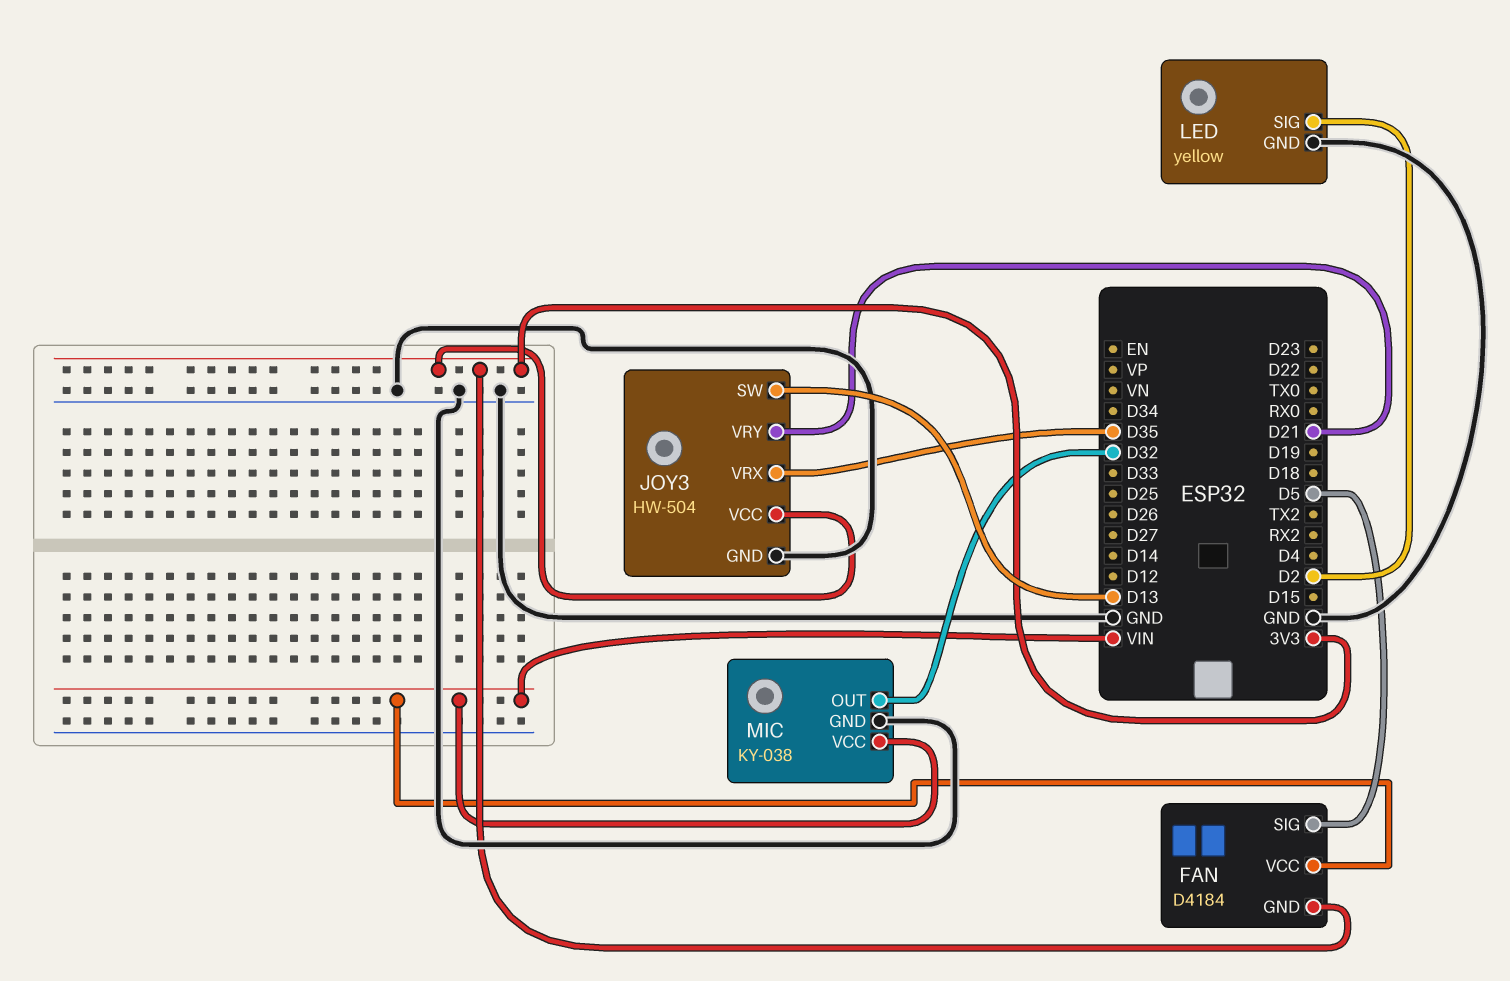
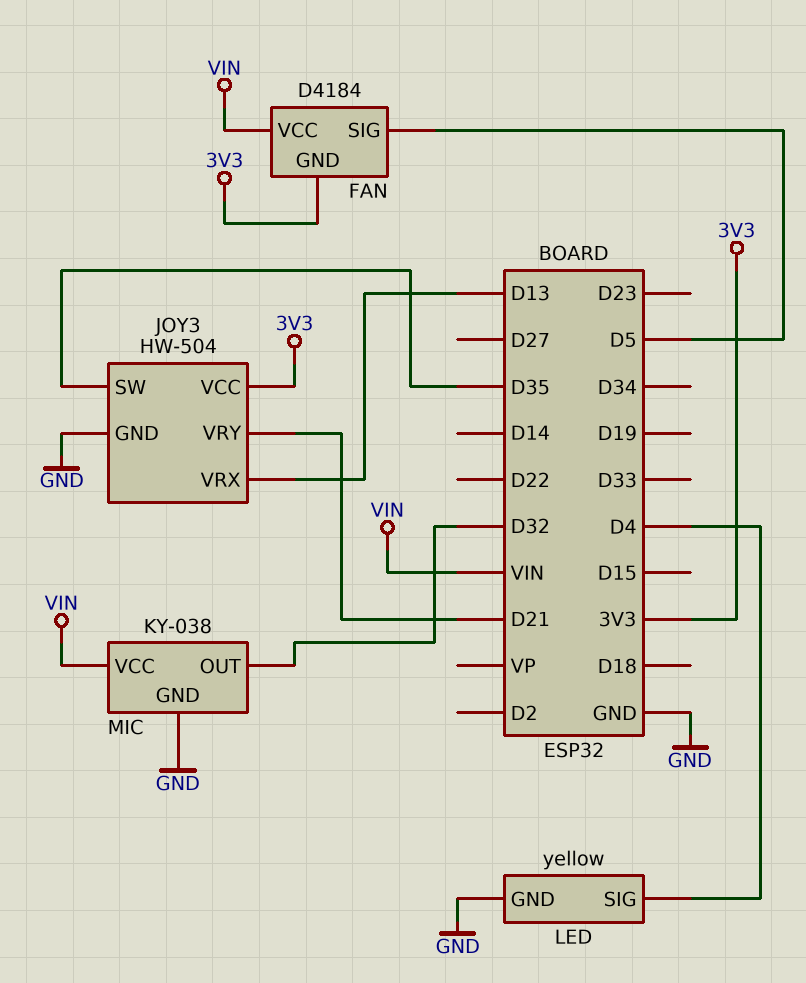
JOY3 pin SW: D13 -> D35
JOY3 pin VRX: D35 -> D13
LED pin SIG: D2 -> D4

